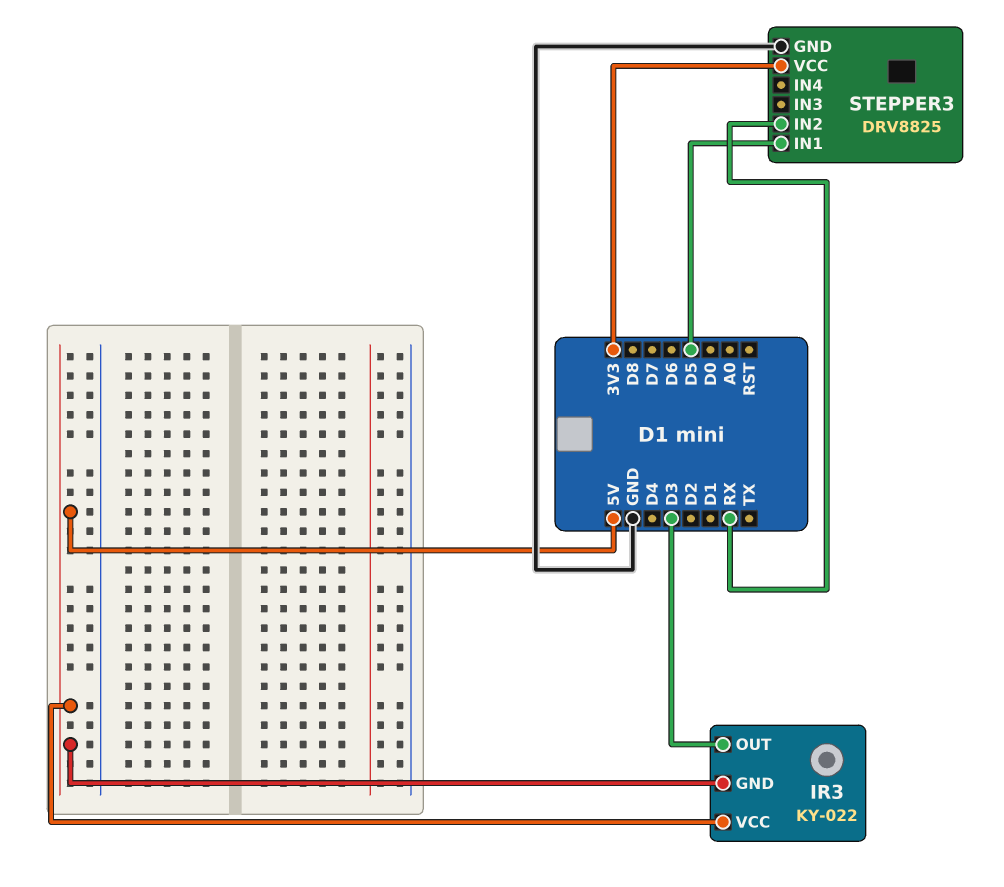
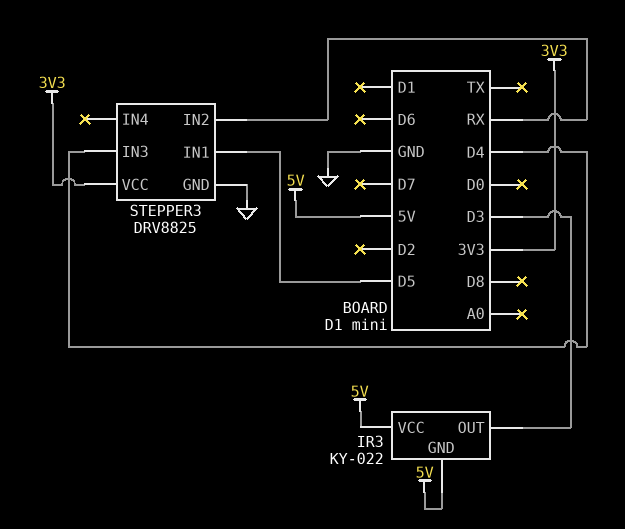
STEPPER3 pin IN3: none -> D4

